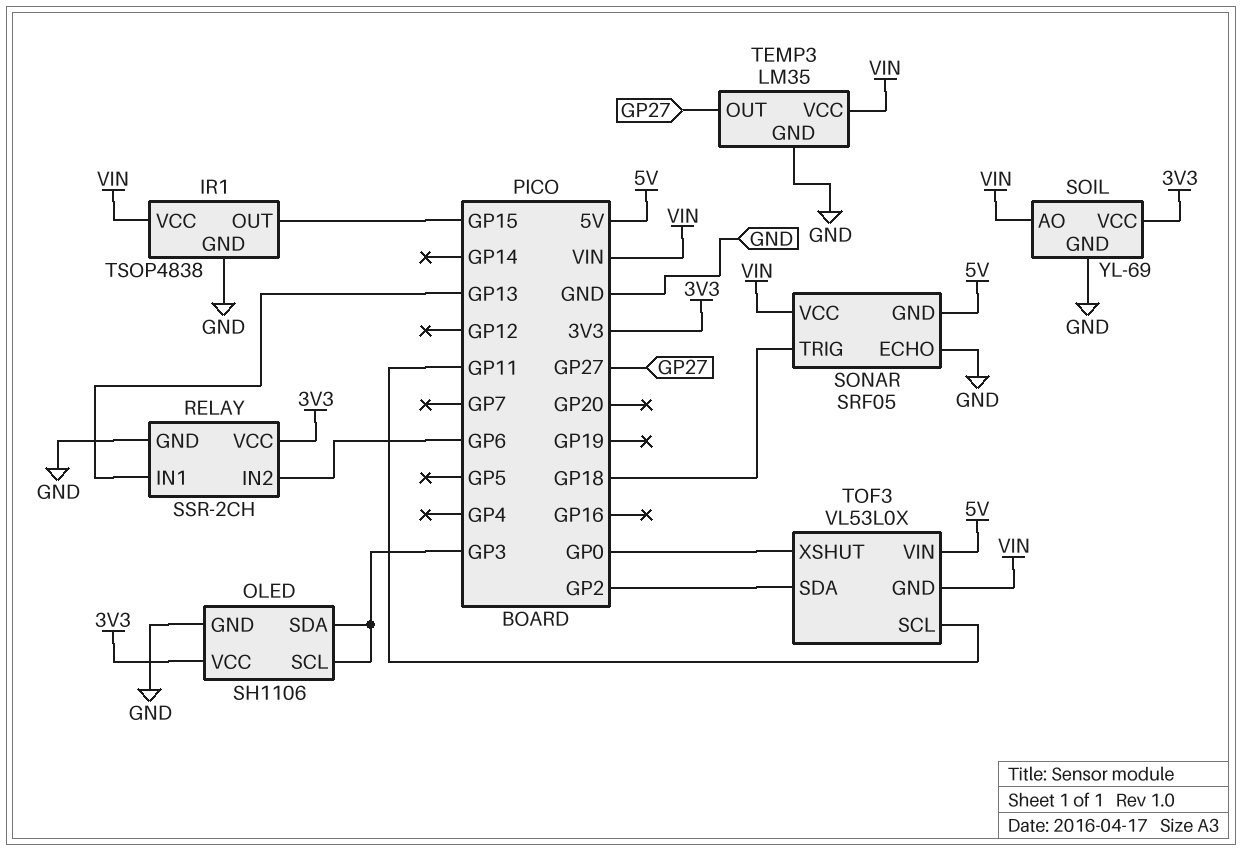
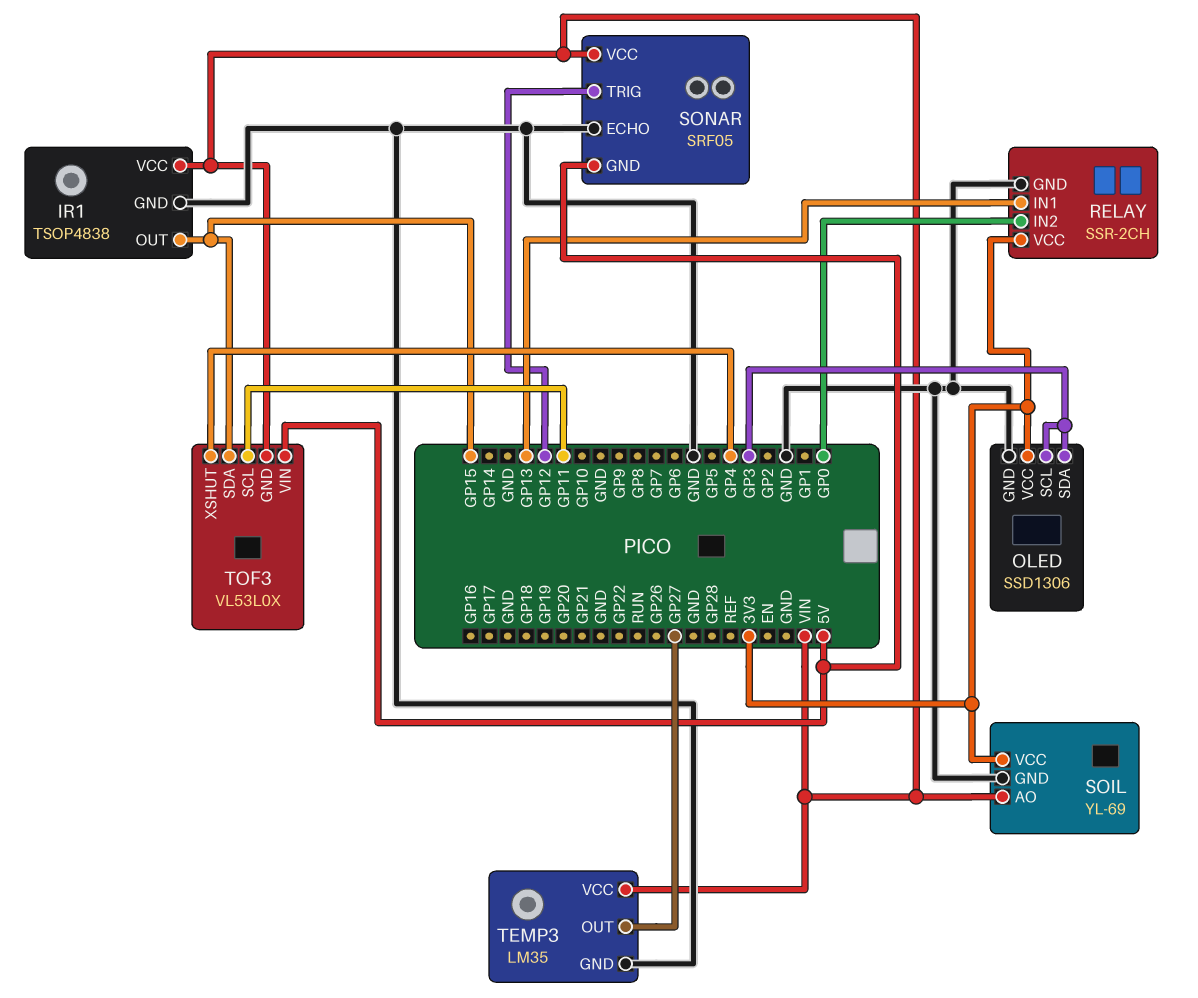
OLED: SH1106 -> SSD1306
RELAY pin IN2: GP6 -> GP0
SONAR pin TRIG: GP18 -> GP12
TOF3 pin SDA: GP2 -> GP15
TOF3 pin XSHUT: GP0 -> GP4

